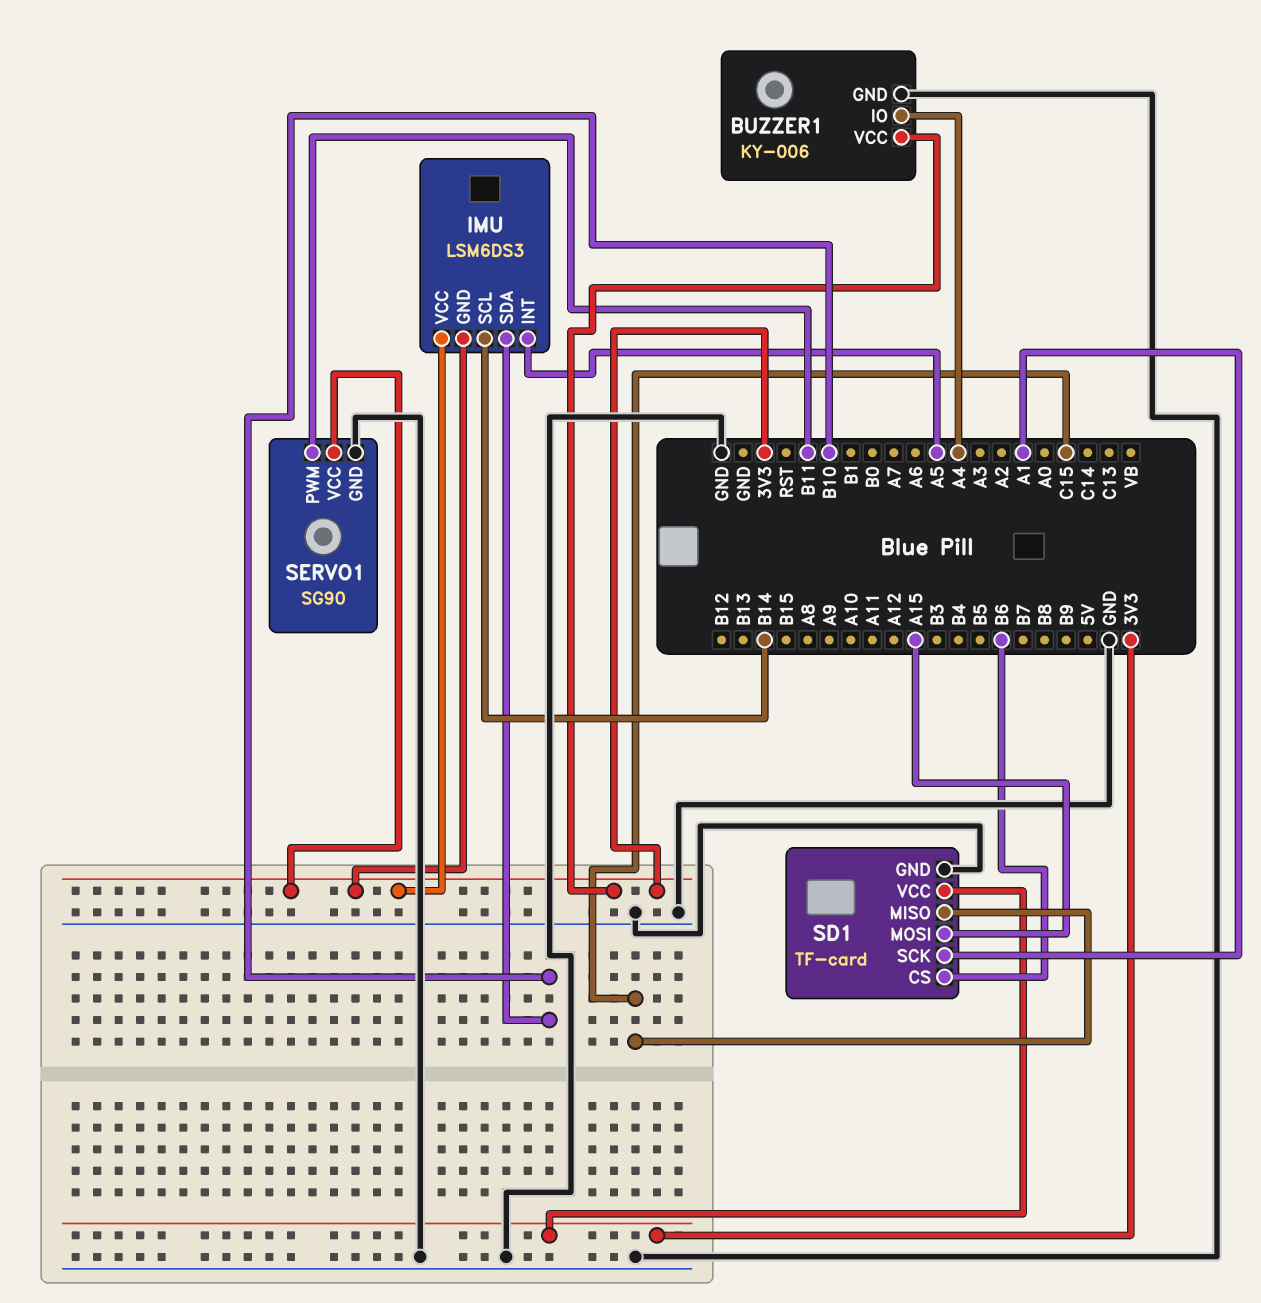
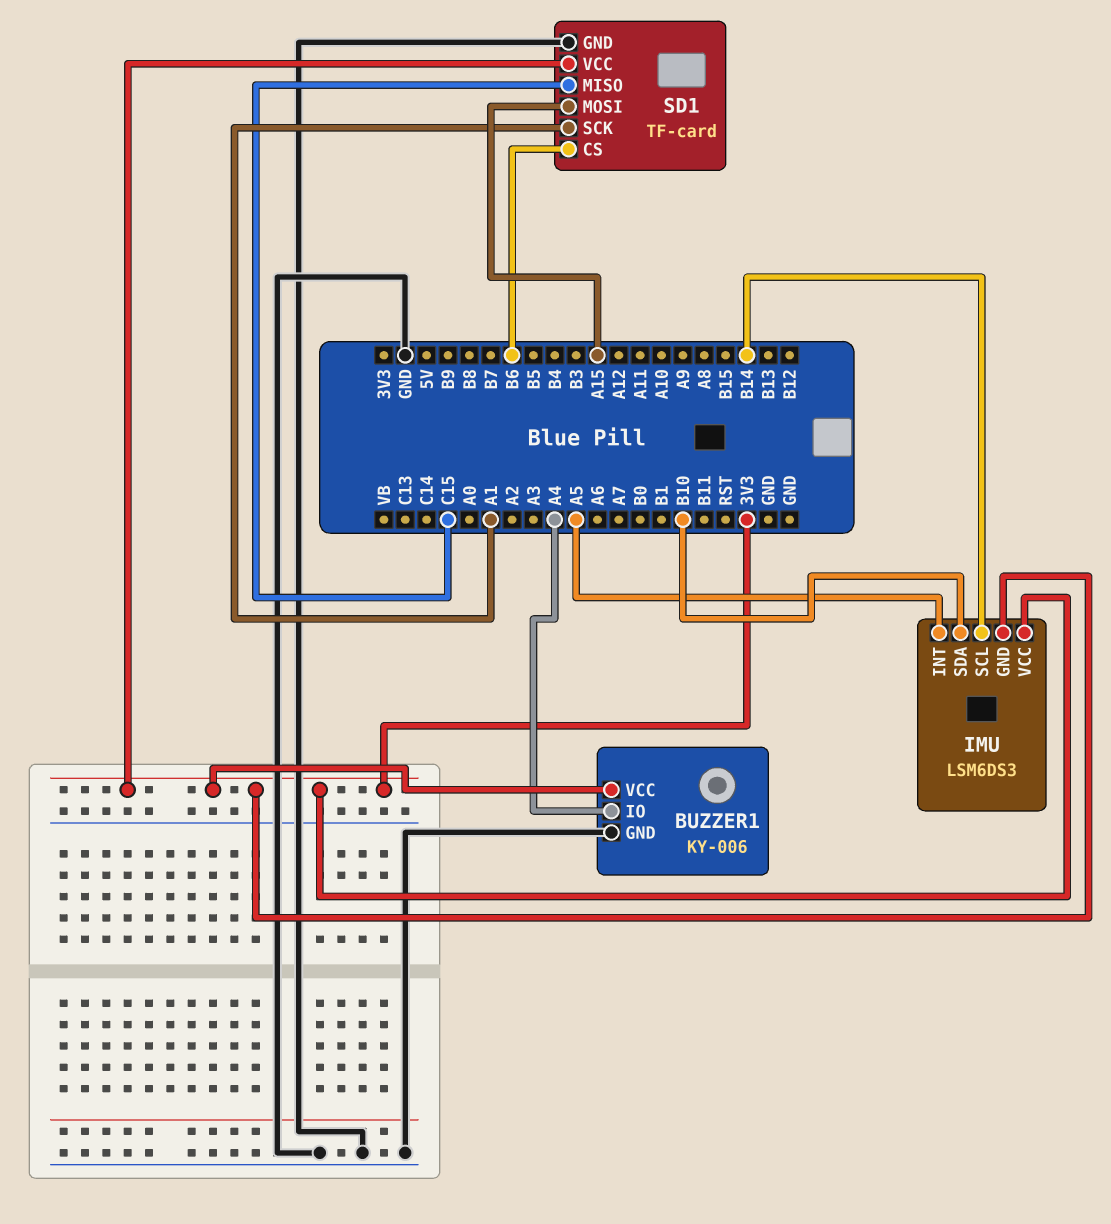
SERVO1: SG90 -> none
SERVO1 pin GND: GND -> none
SERVO1 pin PWM: B11 -> none
SERVO1 pin VCC: 3V3 -> none

